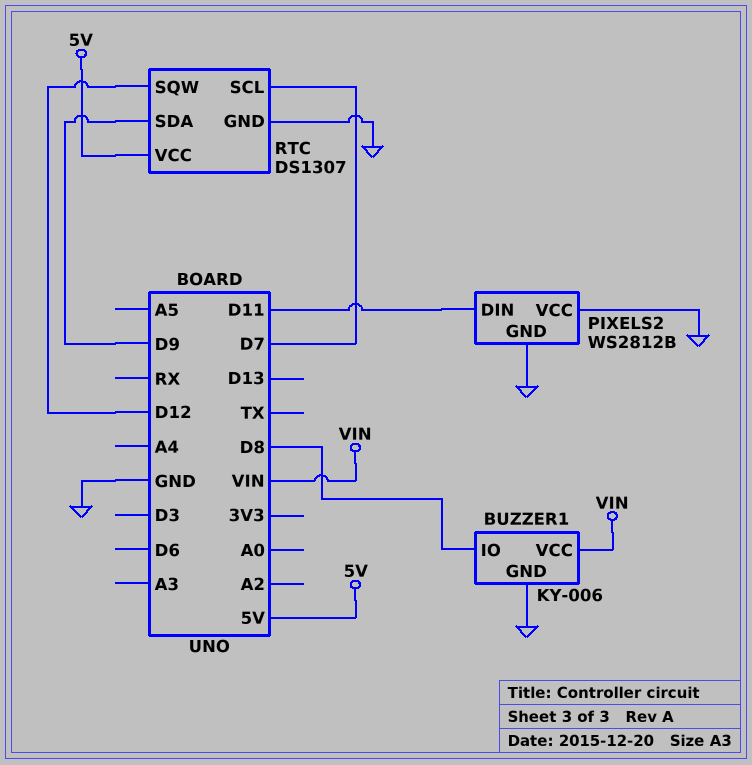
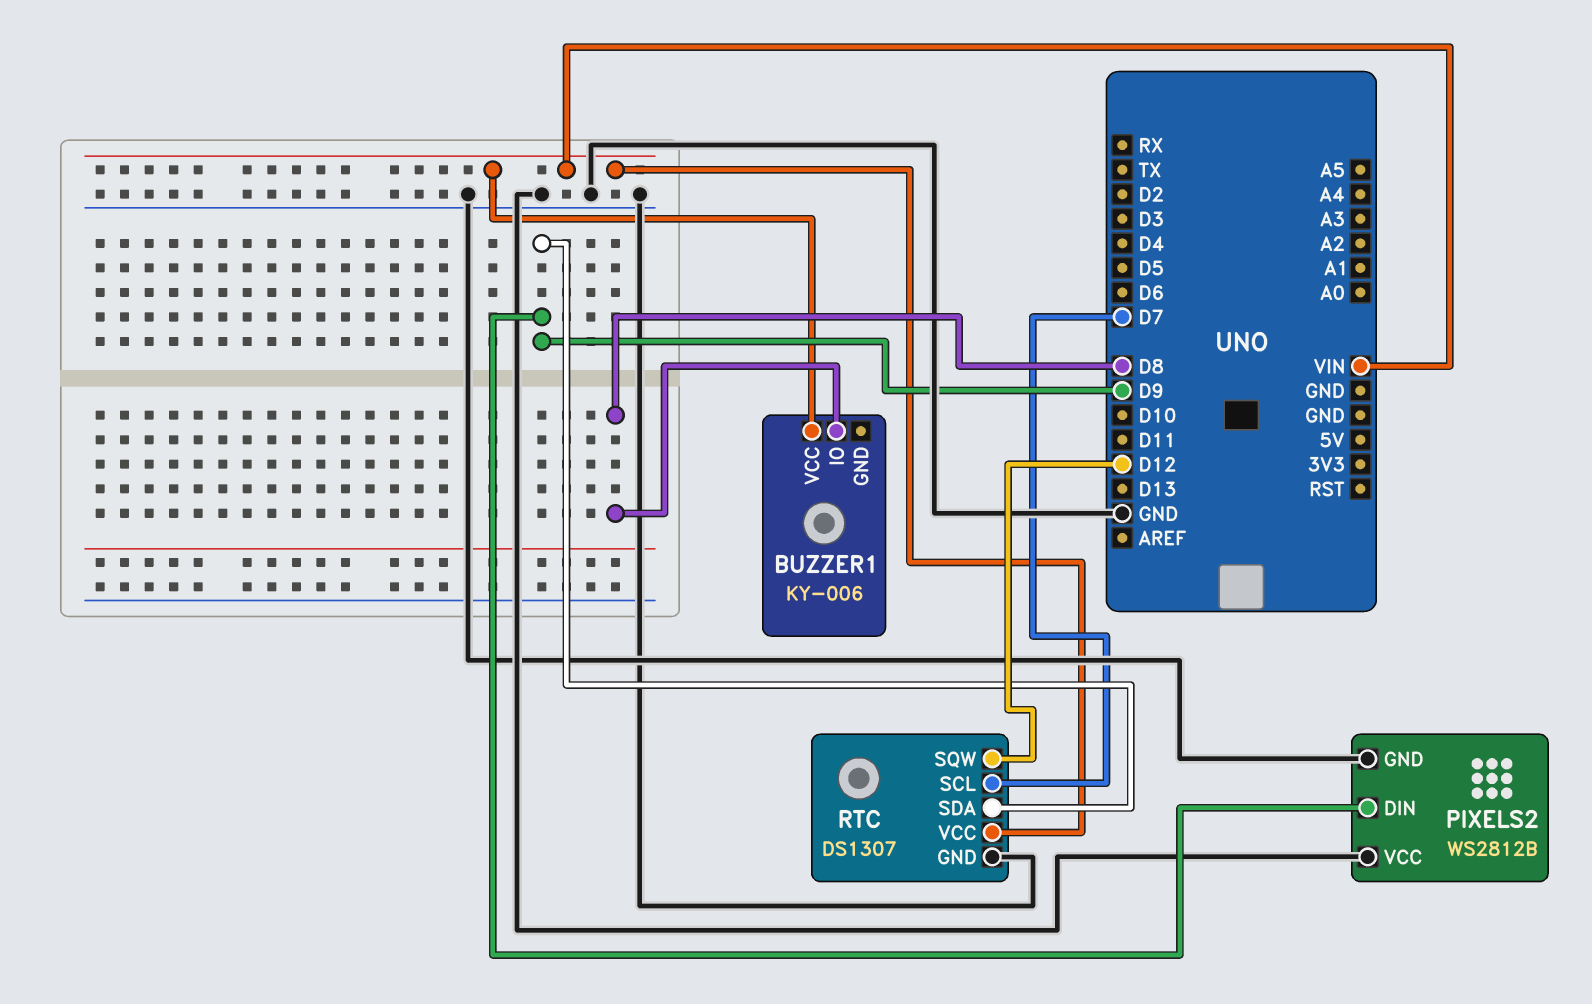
BUZZER1 pin GND: GND -> none
PIXELS2 pin DIN: D11 -> D9
RTC pin VCC: 5V -> VIN

